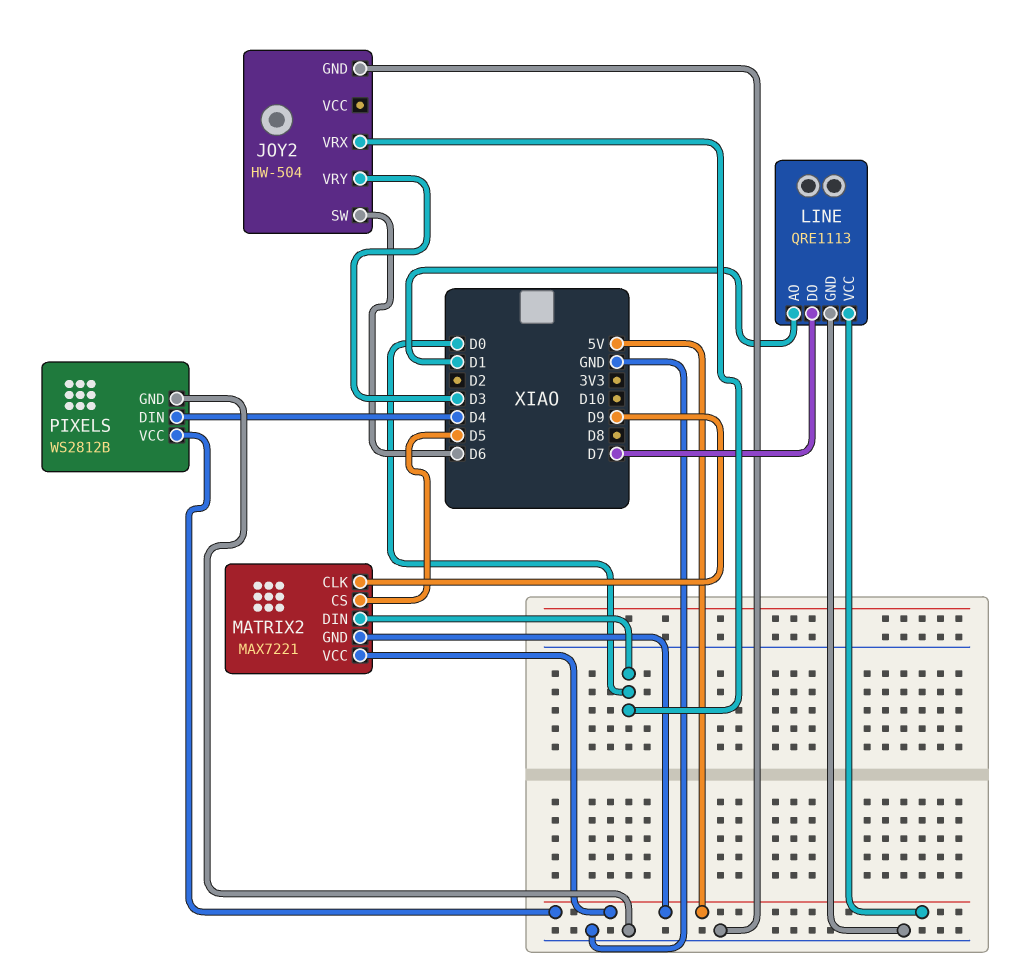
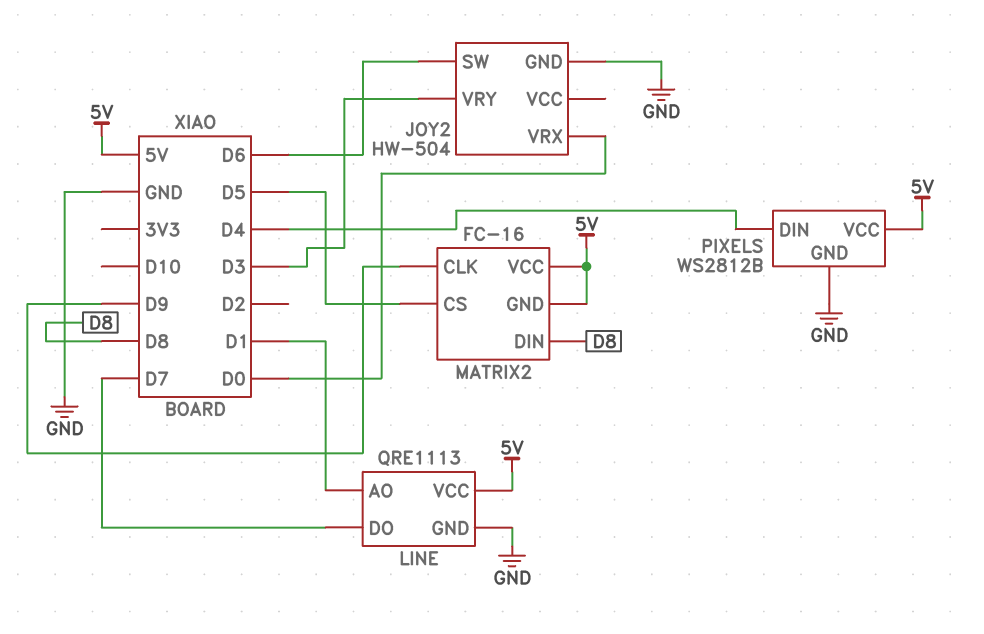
MATRIX2: MAX7221 -> FC-16
MATRIX2 pin DIN: D0 -> D8

